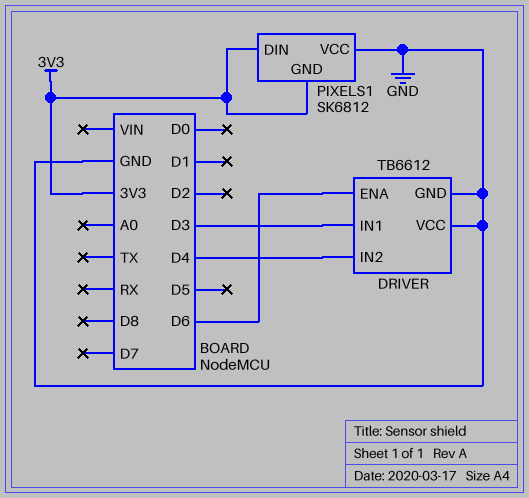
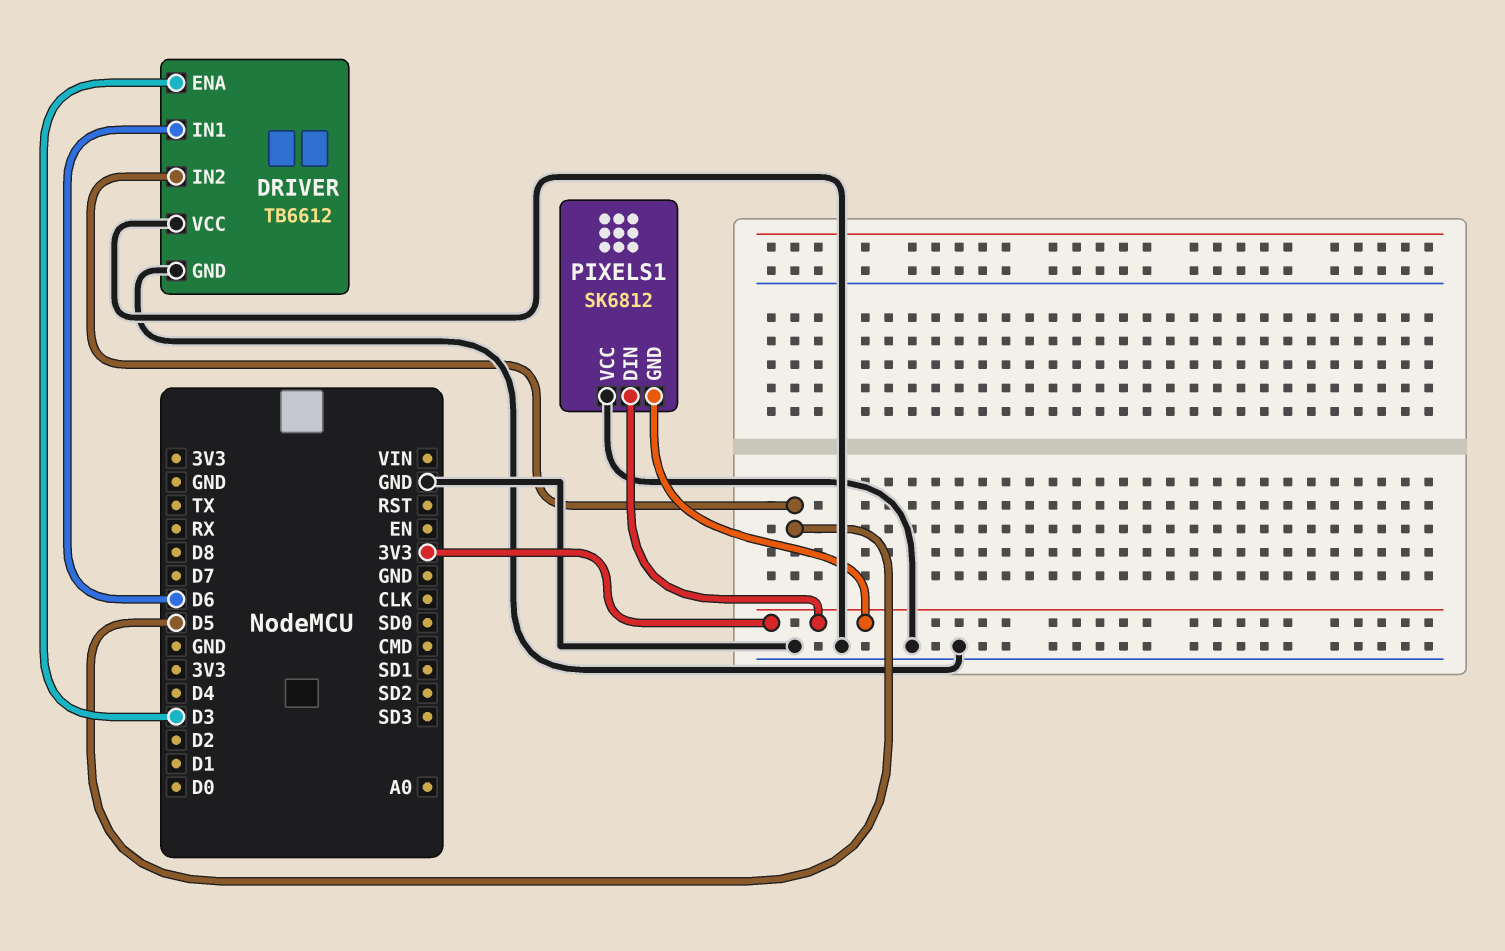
DRIVER pin ENA: D6 -> D3
DRIVER pin IN1: D3 -> D6
DRIVER pin IN2: D4 -> D5

